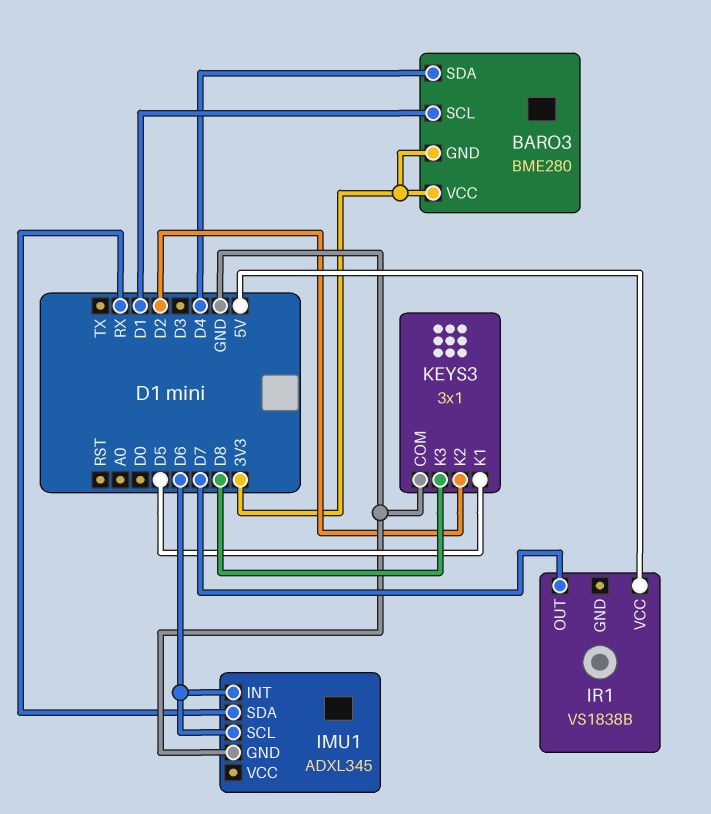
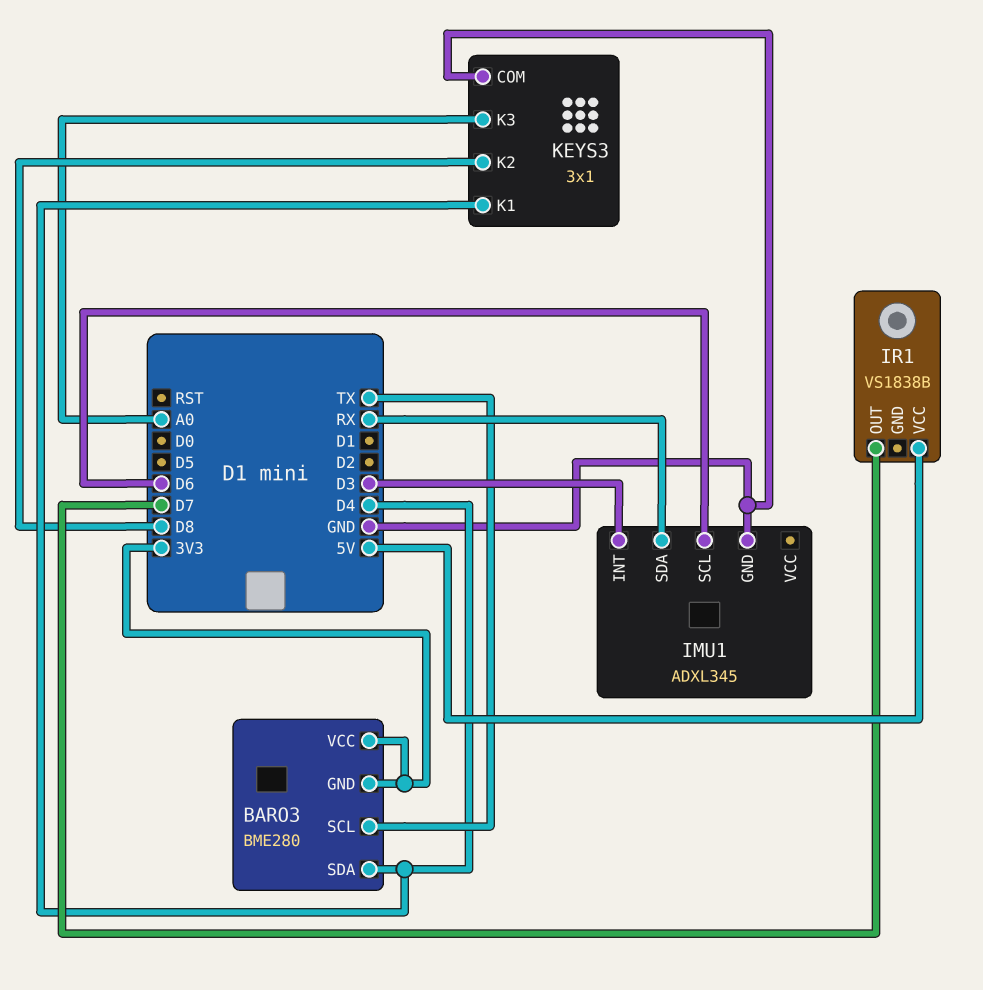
BARO3 pin SCL: D1 -> TX
IMU1 pin INT: D6 -> D3
KEYS3 pin K1: D5 -> D4
KEYS3 pin K2: D2 -> D8
KEYS3 pin K3: D8 -> A0

